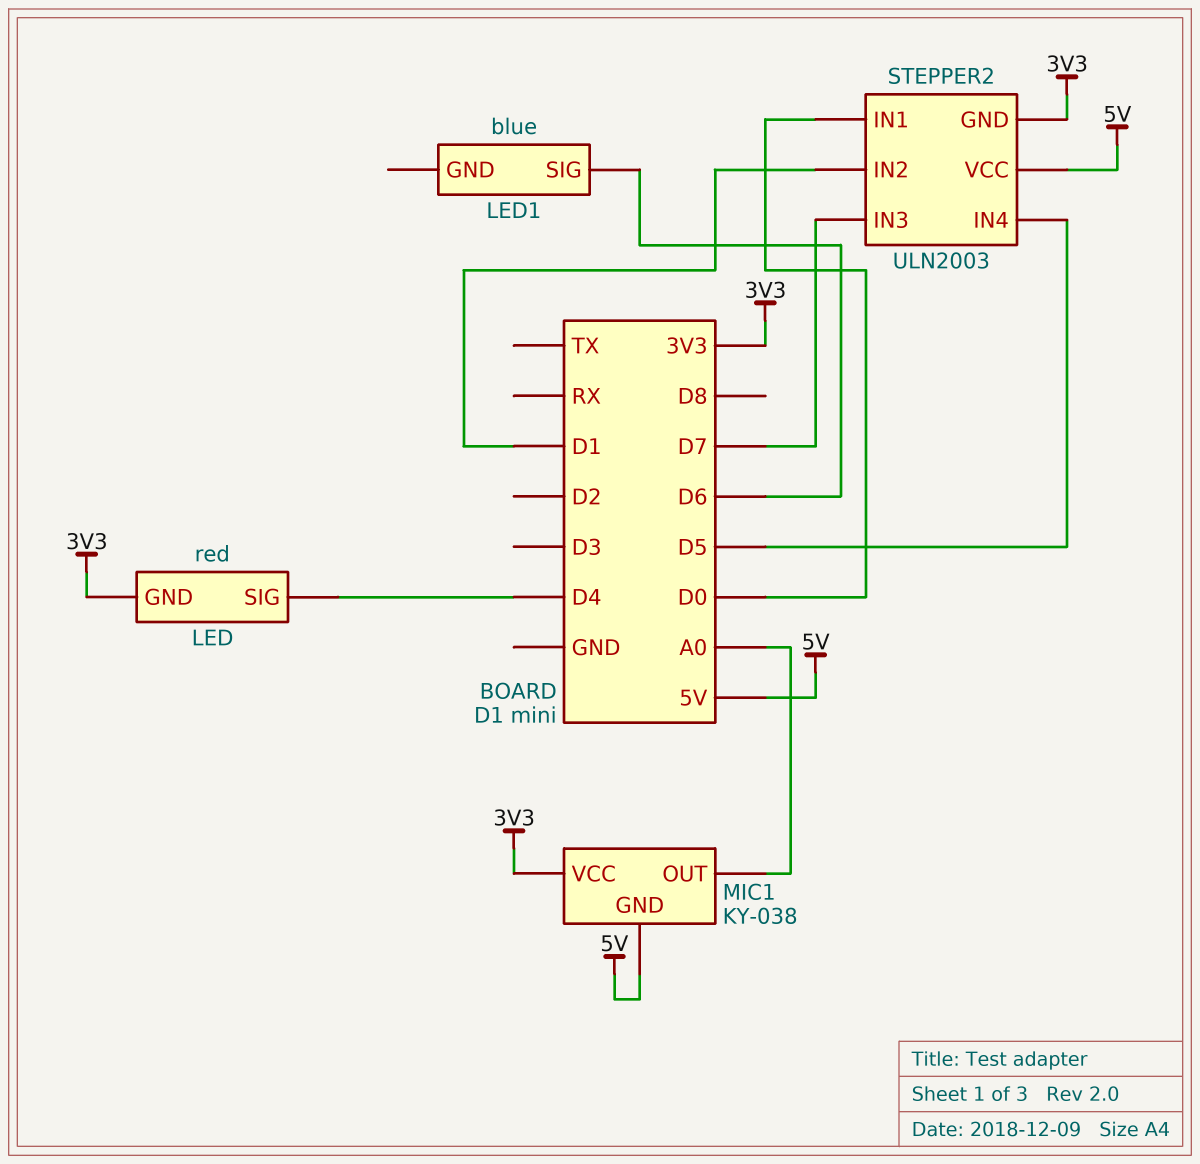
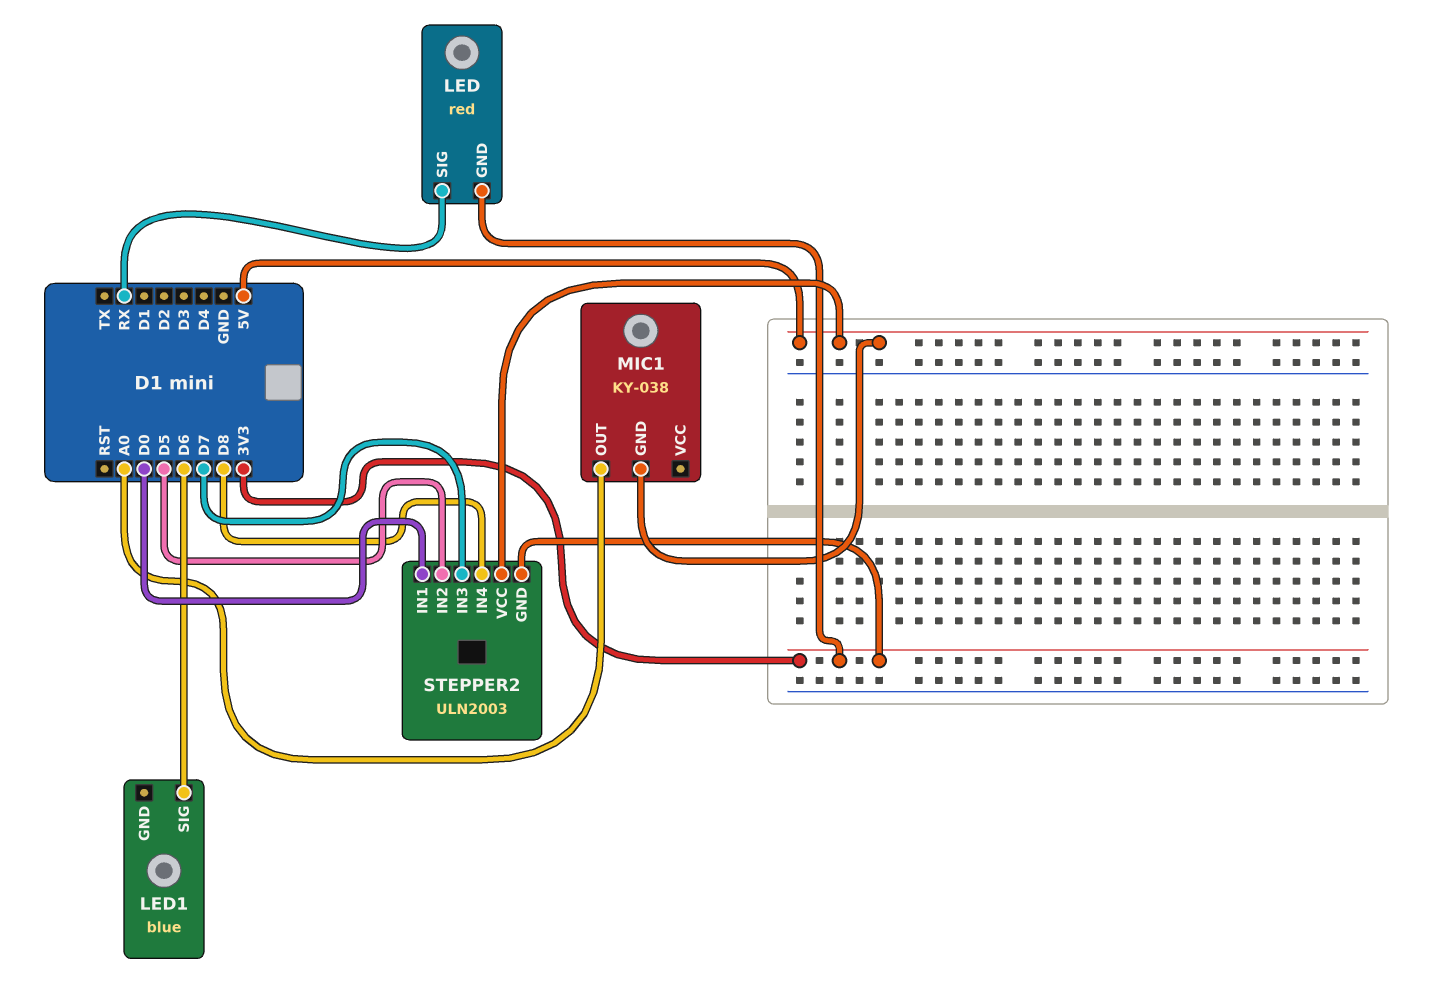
LED pin SIG: D4 -> RX
MIC1 pin VCC: 3V3 -> none
STEPPER2 pin IN2: D1 -> D5
STEPPER2 pin IN4: D5 -> D8

